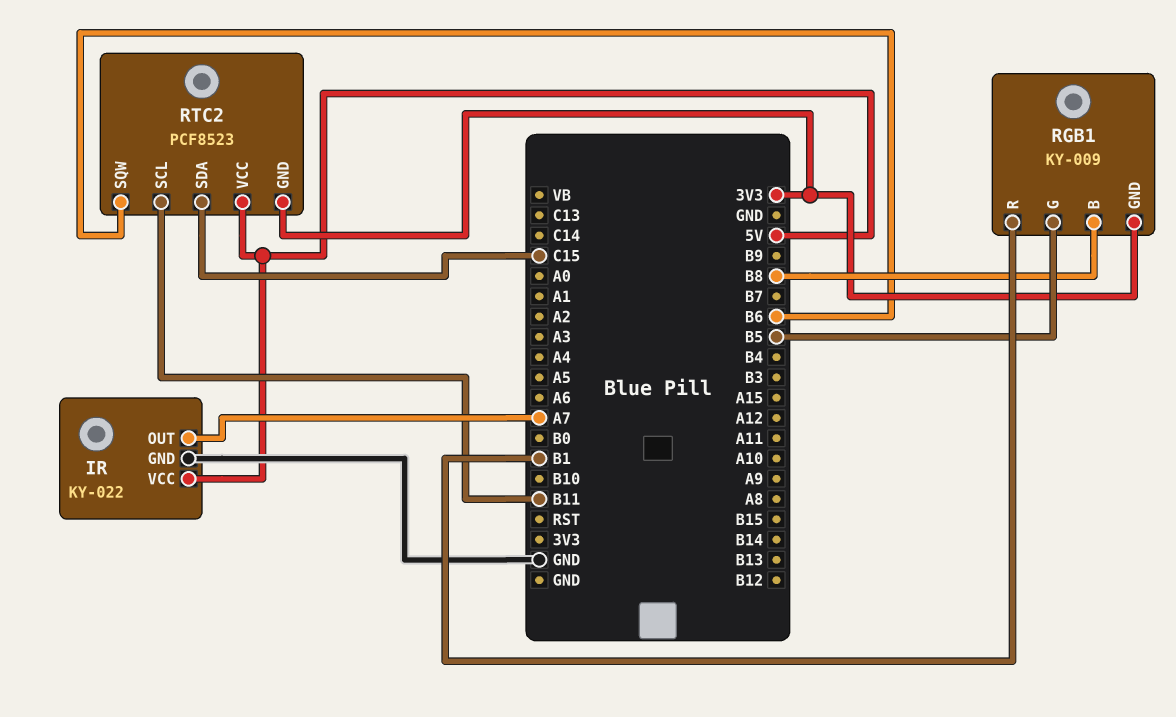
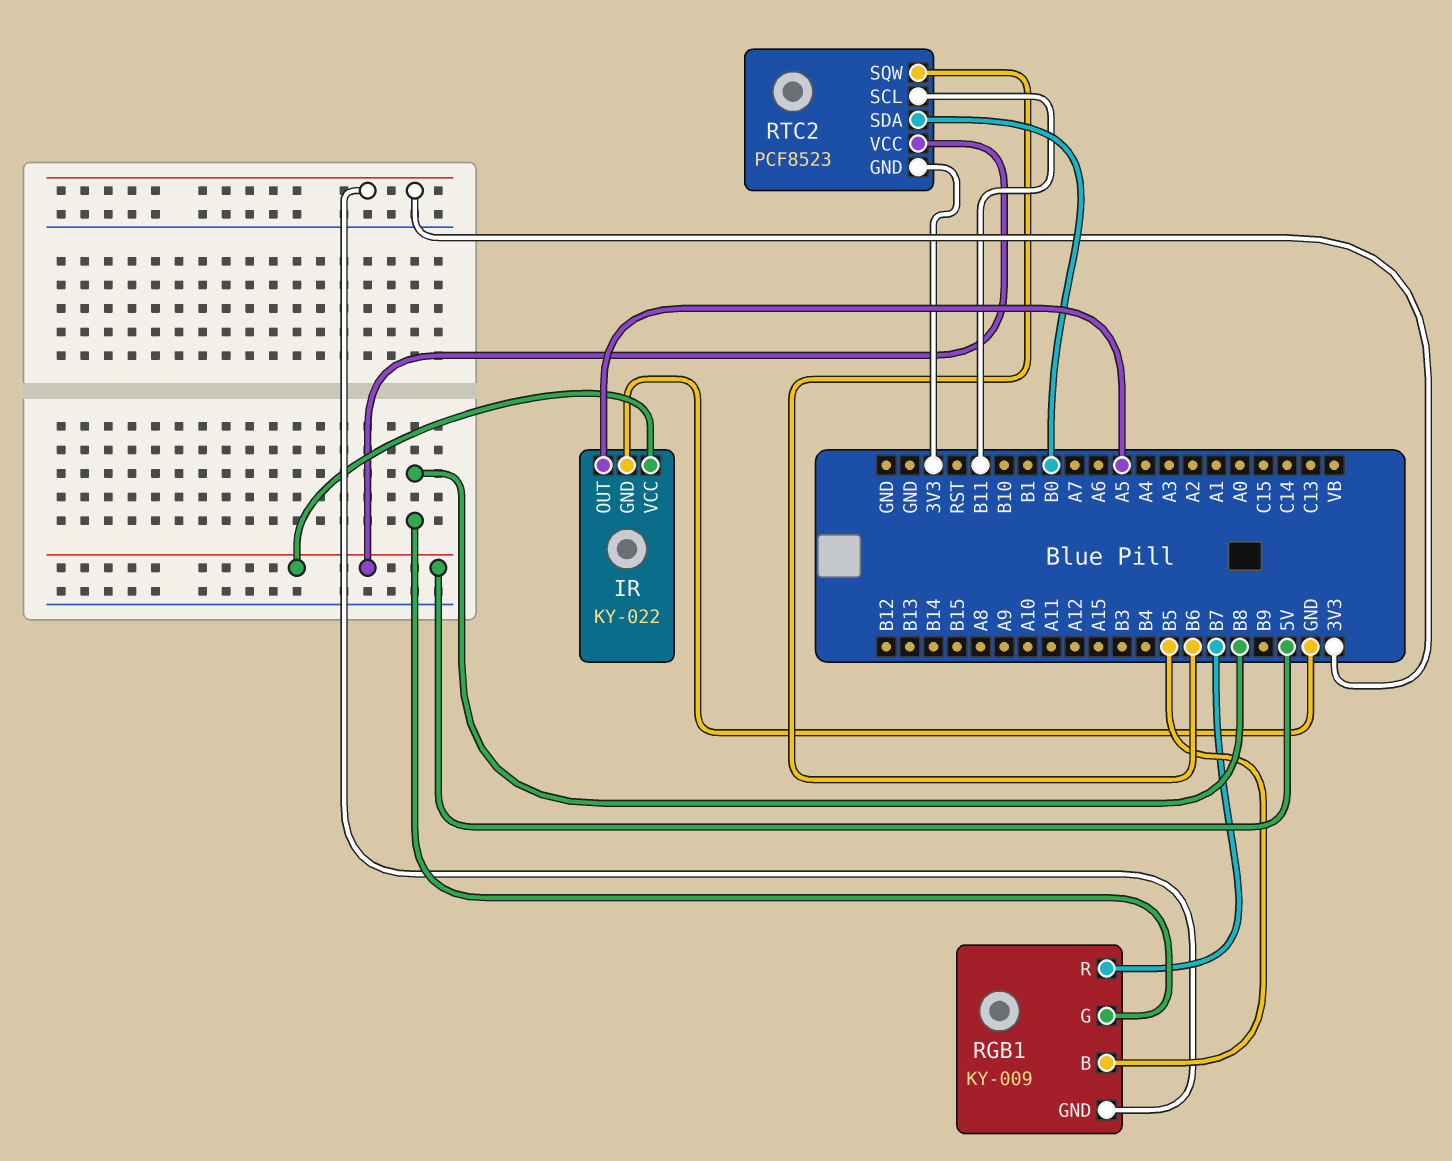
IR pin OUT: A7 -> A5
RGB1 pin B: B8 -> B5
RGB1 pin G: B5 -> B8
RGB1 pin R: B1 -> B7
RTC2 pin SDA: C15 -> B0

